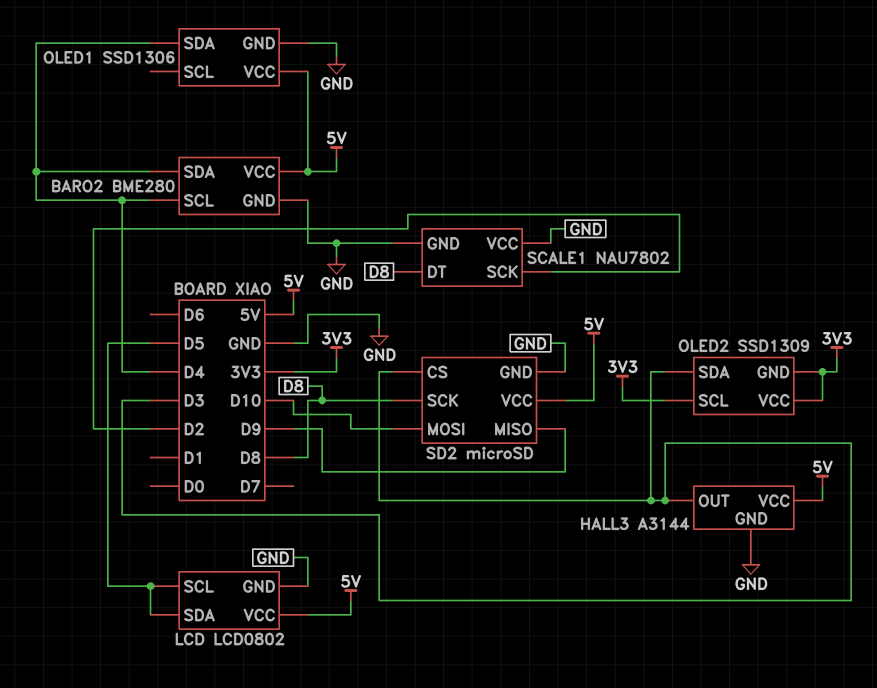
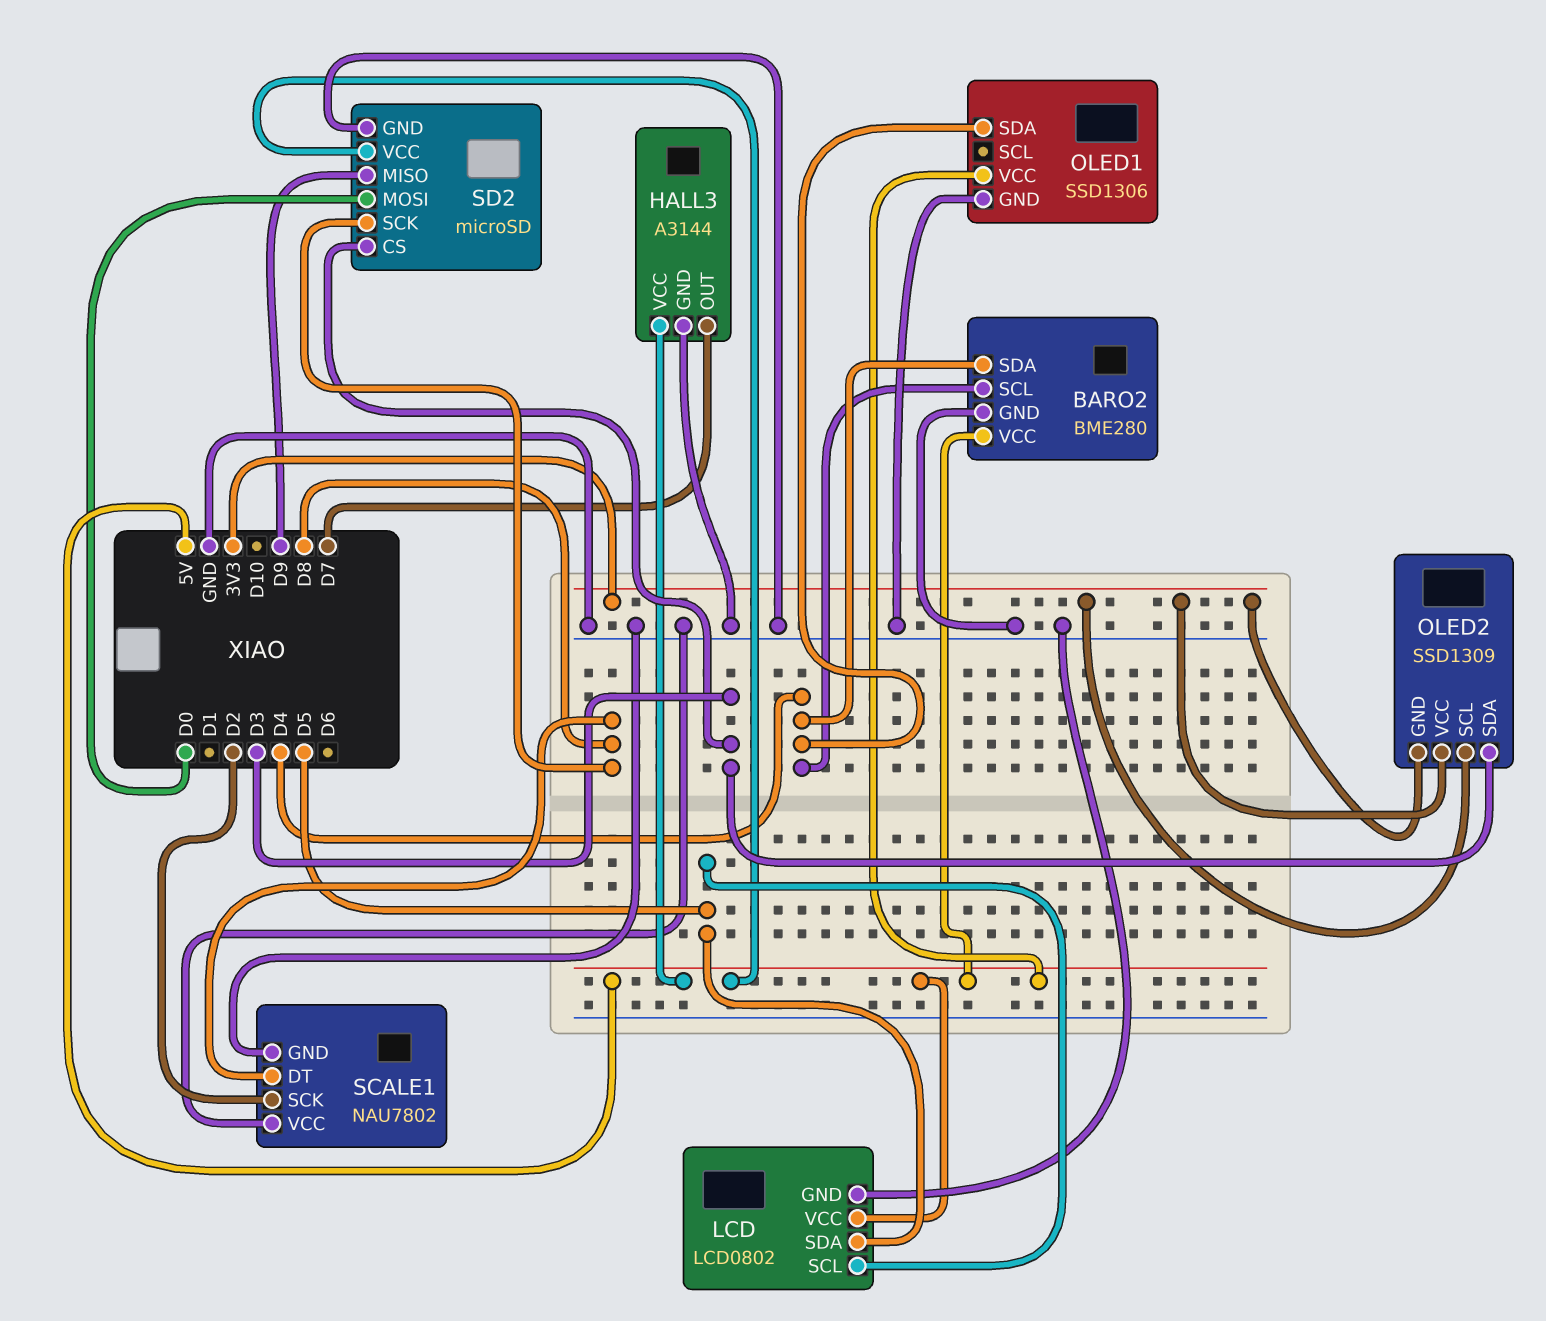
HALL3 pin OUT: D3 -> D7
SD2 pin MOSI: D10 -> D0

